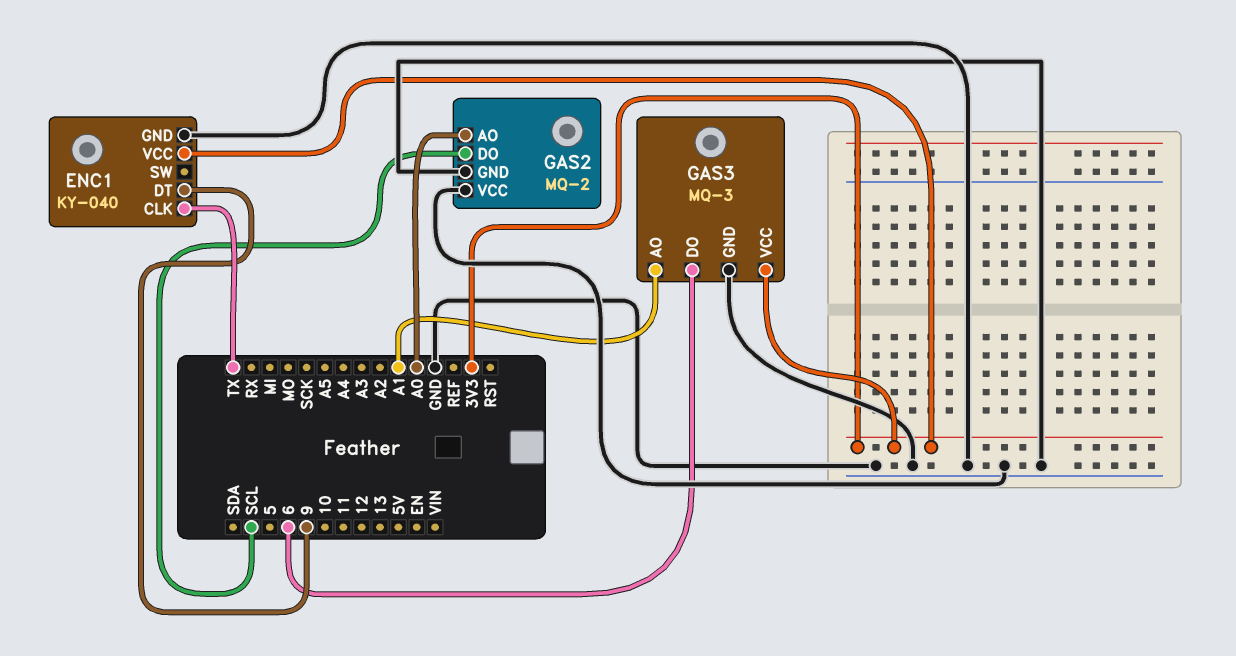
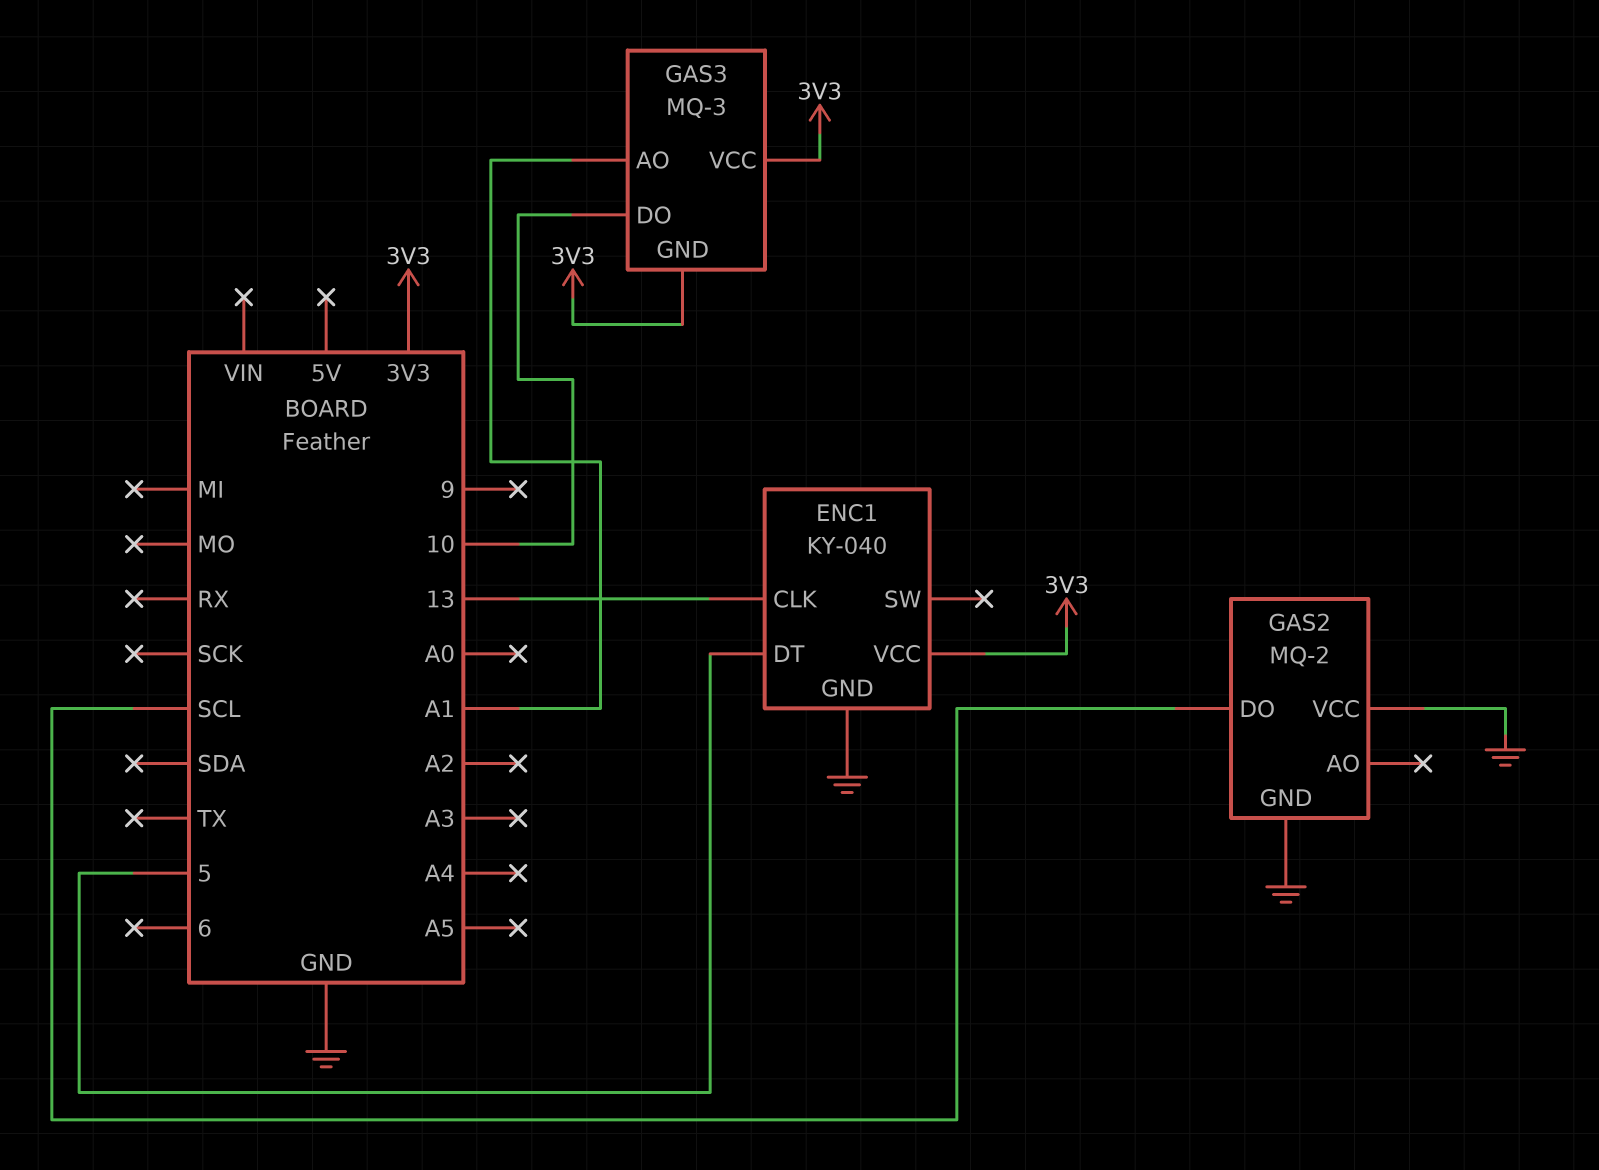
ENC1 pin CLK: TX -> 13
ENC1 pin DT: 9 -> 5
GAS2 pin AO: A0 -> none
GAS3 pin DO: 6 -> 10
GAS3 pin GND: GND -> 3V3

